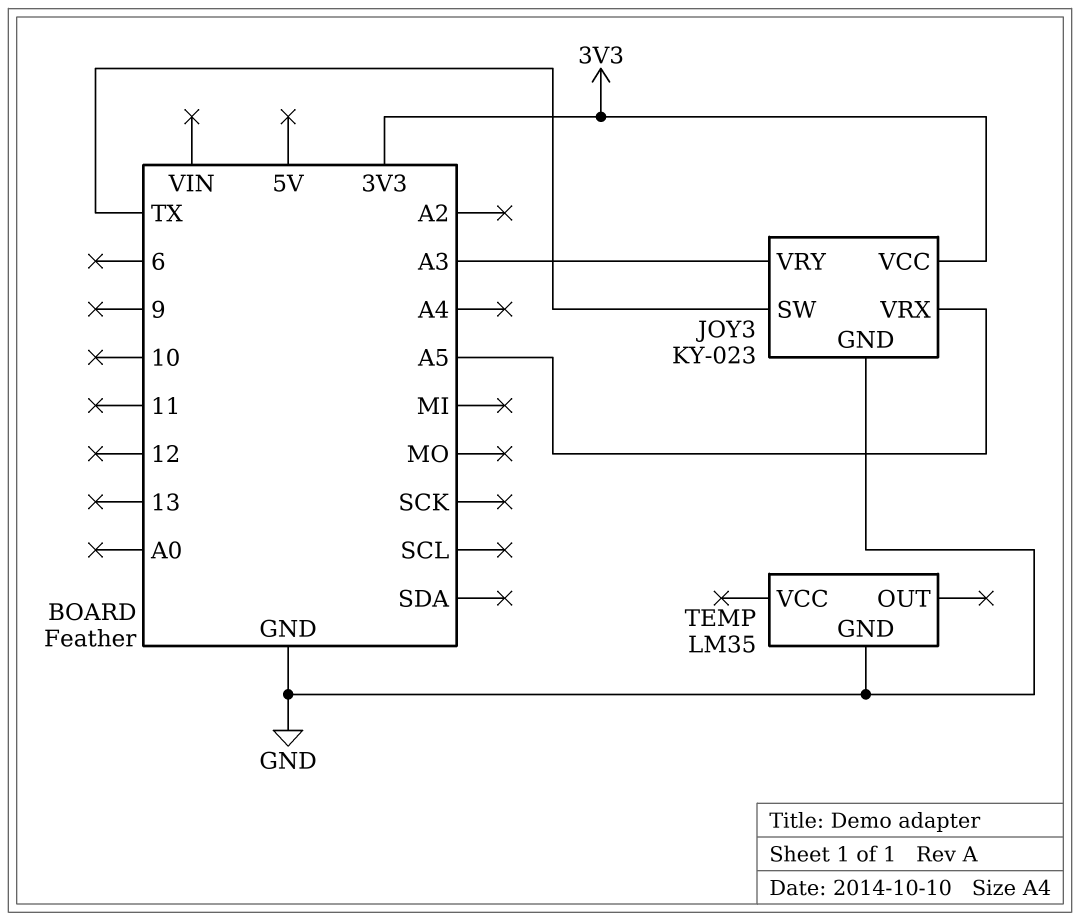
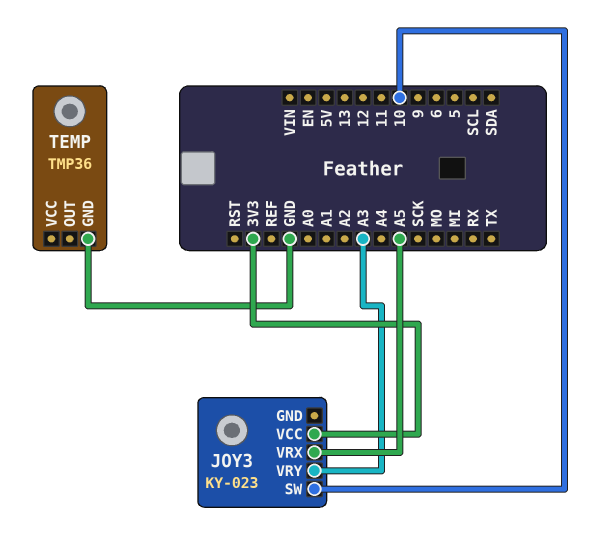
JOY3 pin GND: GND -> none
JOY3 pin SW: TX -> 10
TEMP: LM35 -> TMP36

